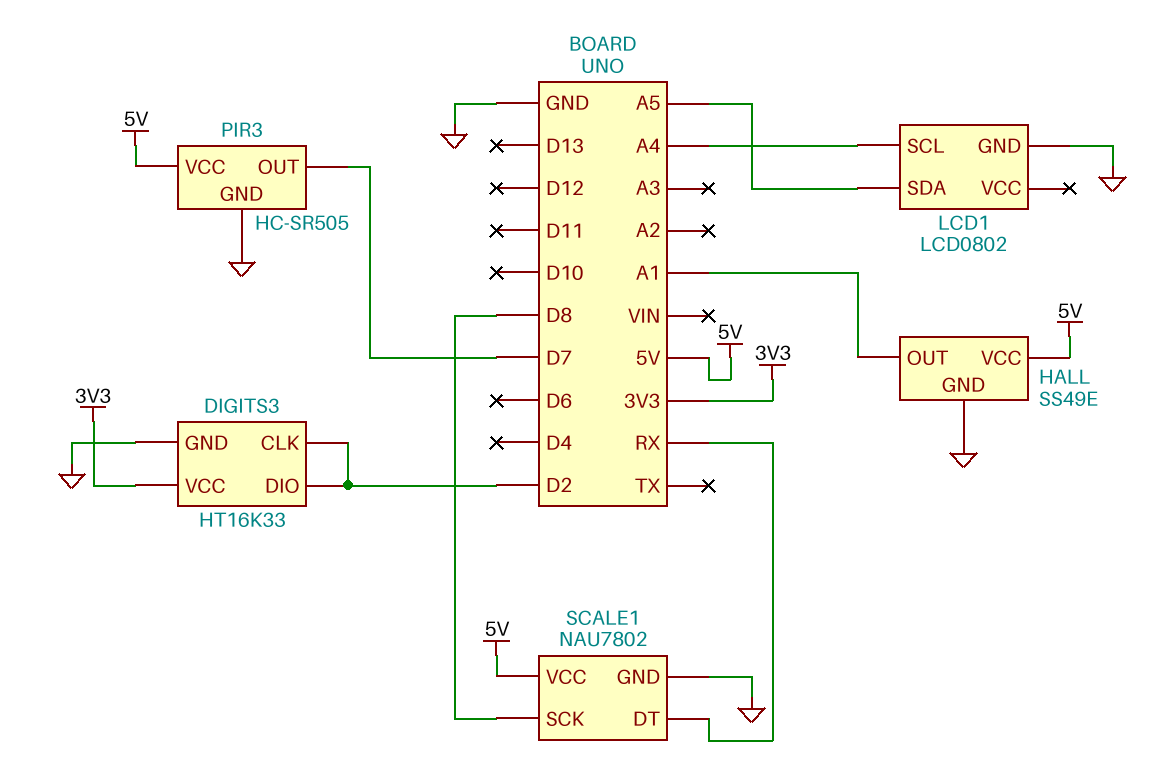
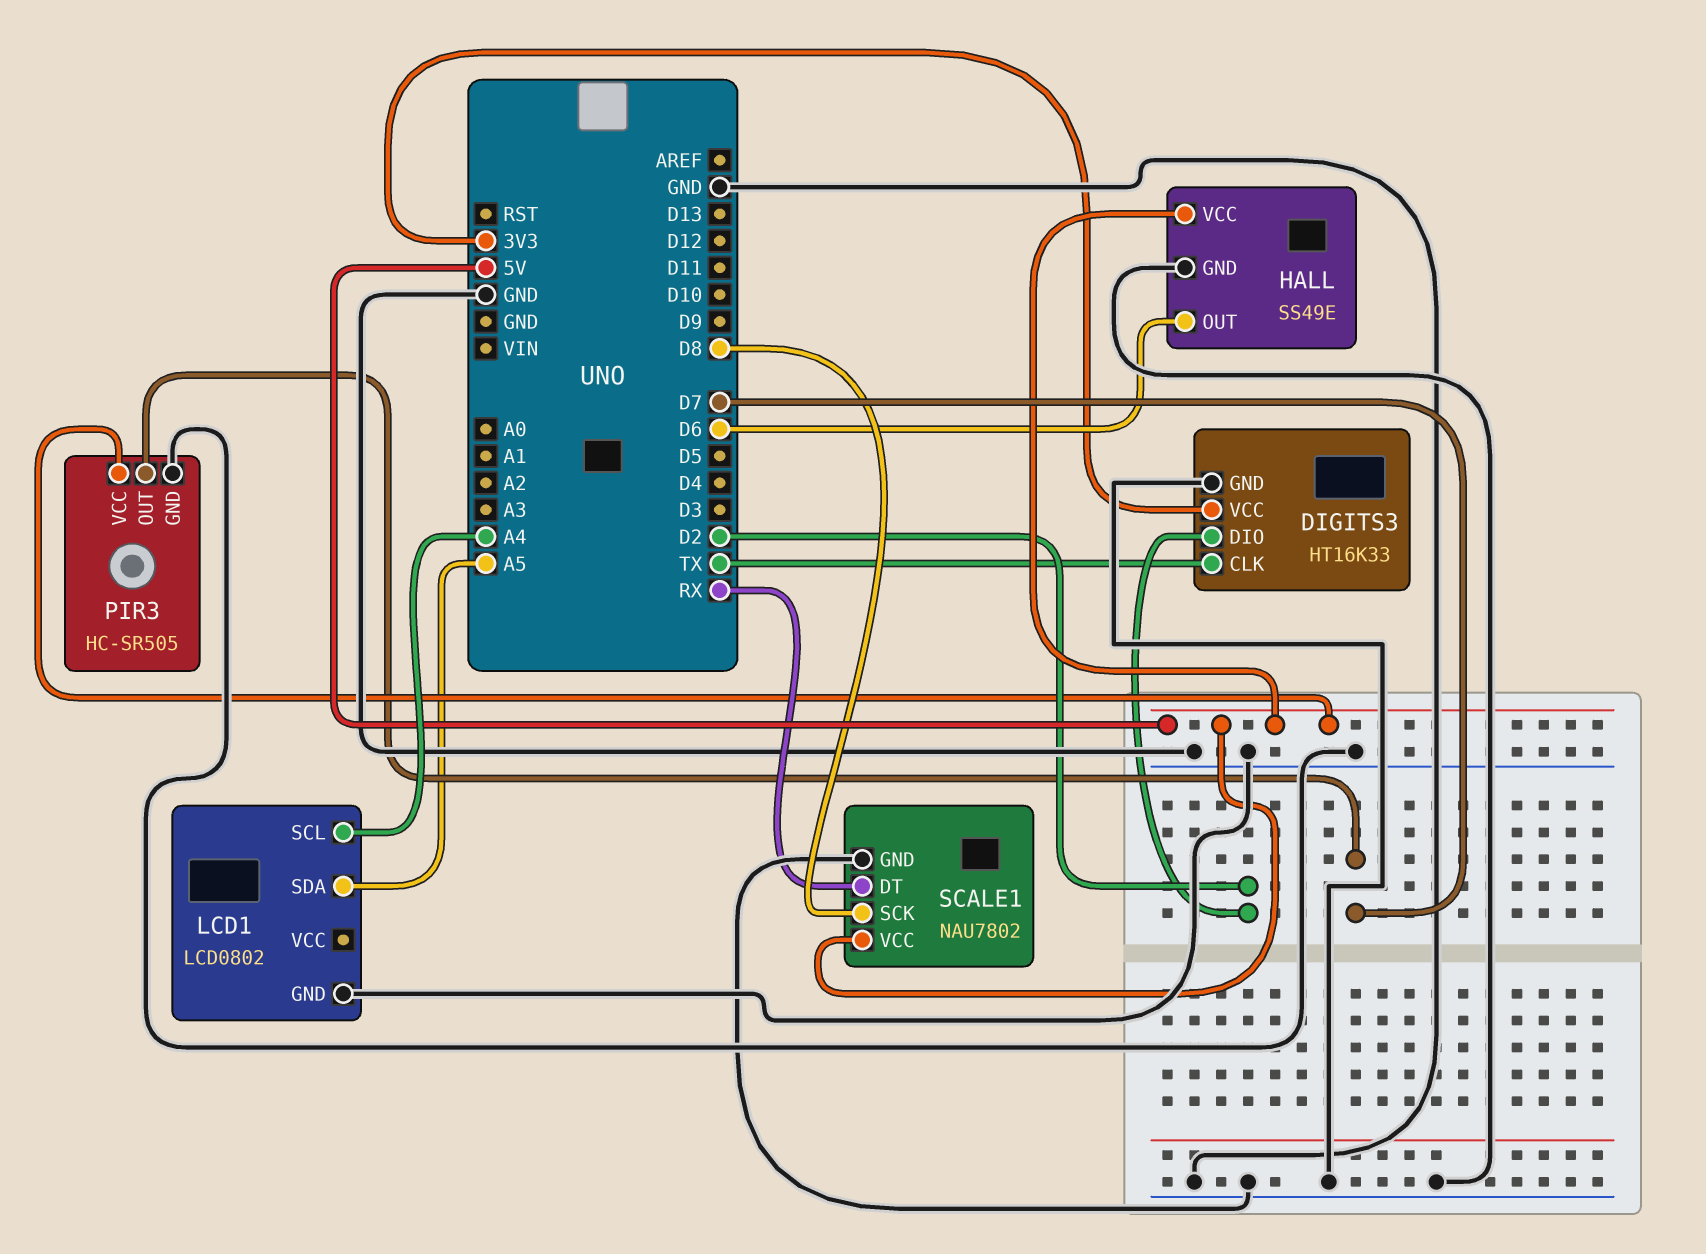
DIGITS3 pin CLK: D2 -> TX
HALL pin OUT: A1 -> D6

